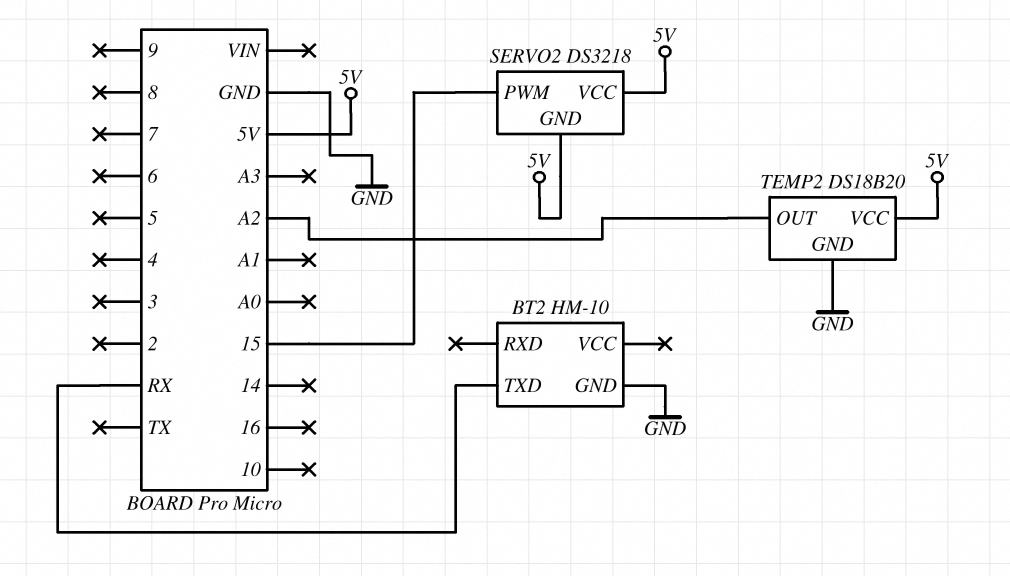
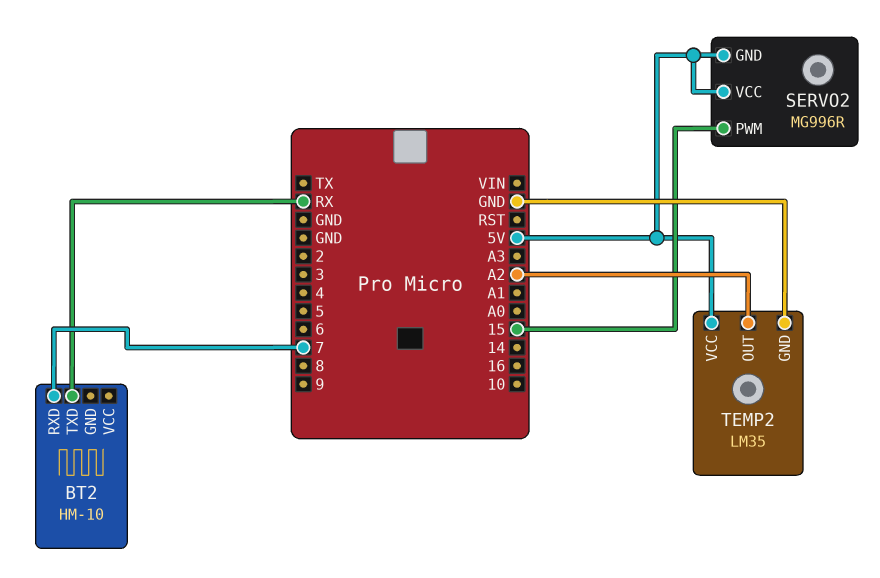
BT2 pin GND: GND -> none
BT2 pin RXD: none -> 7
SERVO2: DS3218 -> MG996R
TEMP2: DS18B20 -> LM35

